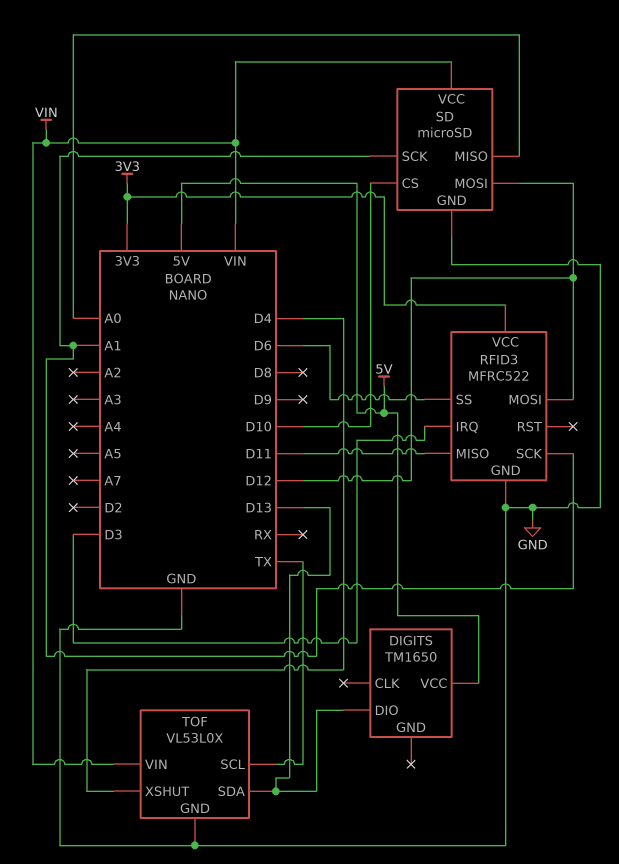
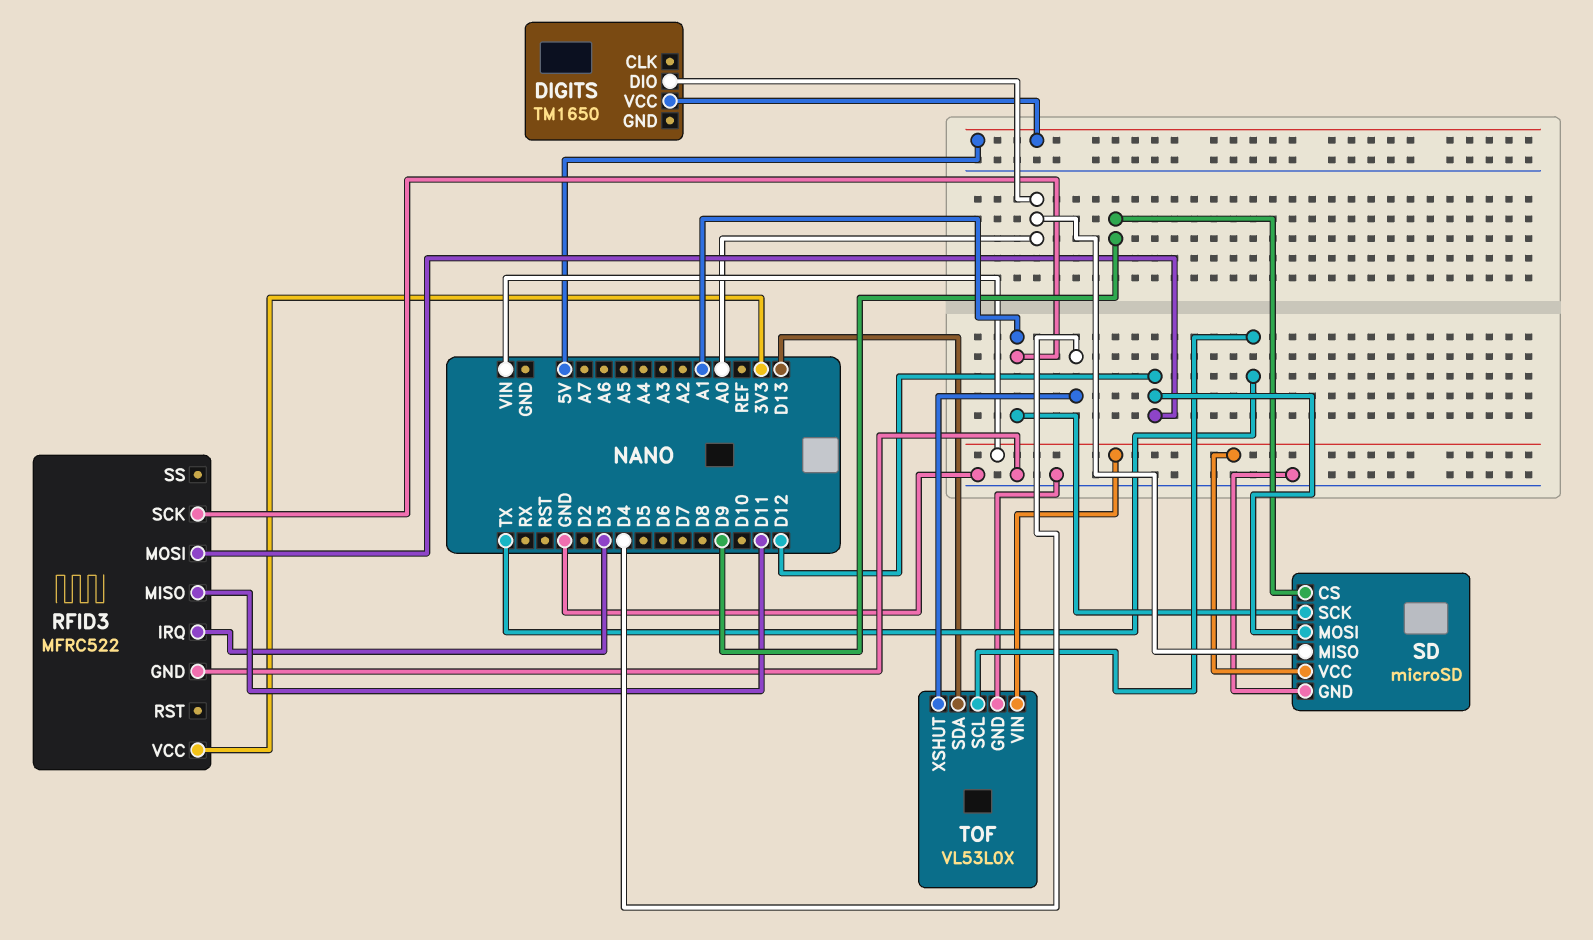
DIGITS pin DIO: D13 -> A0
RFID3 pin SS: D6 -> none
SD pin CS: D10 -> D9

